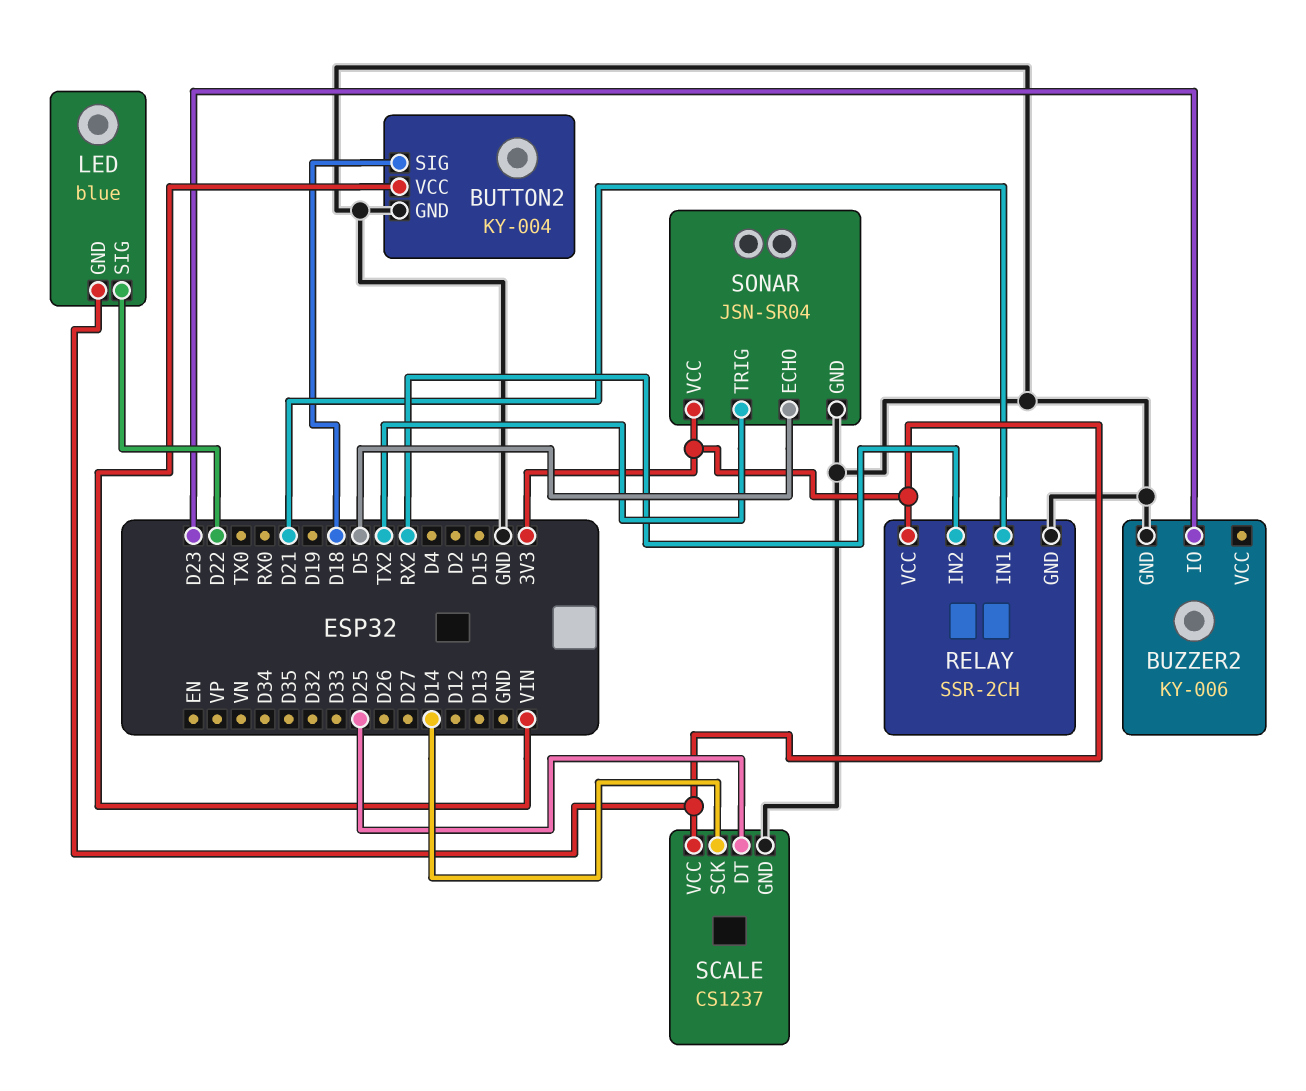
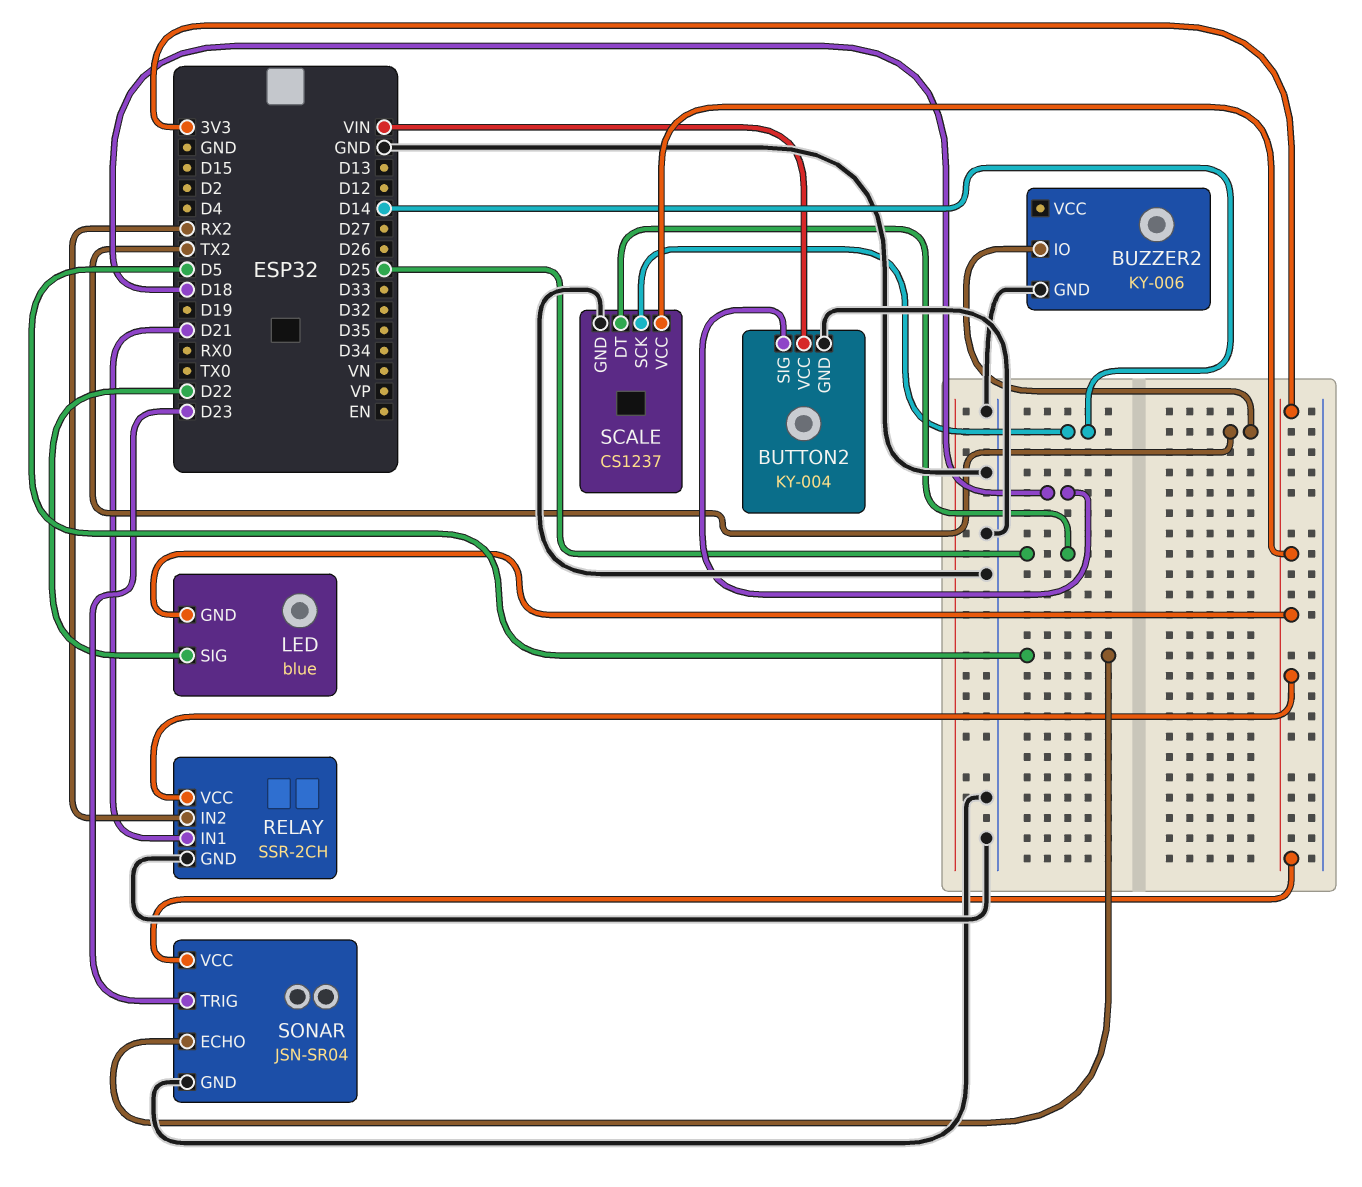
BUZZER2 pin IO: D23 -> TX2
SONAR pin TRIG: TX2 -> D23

